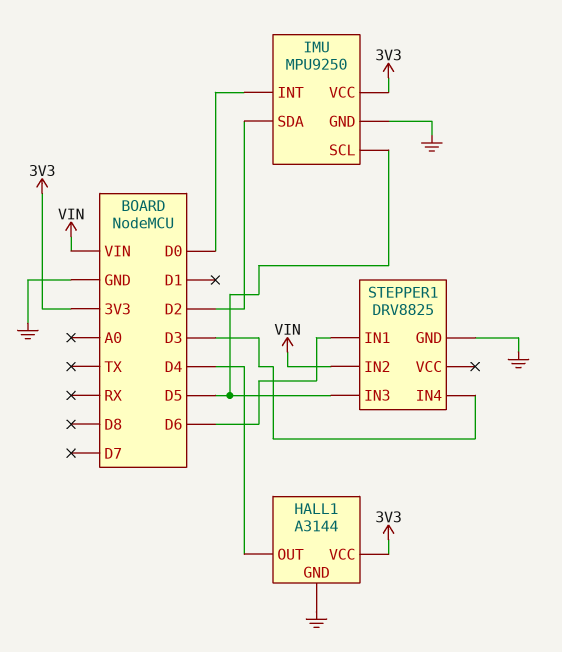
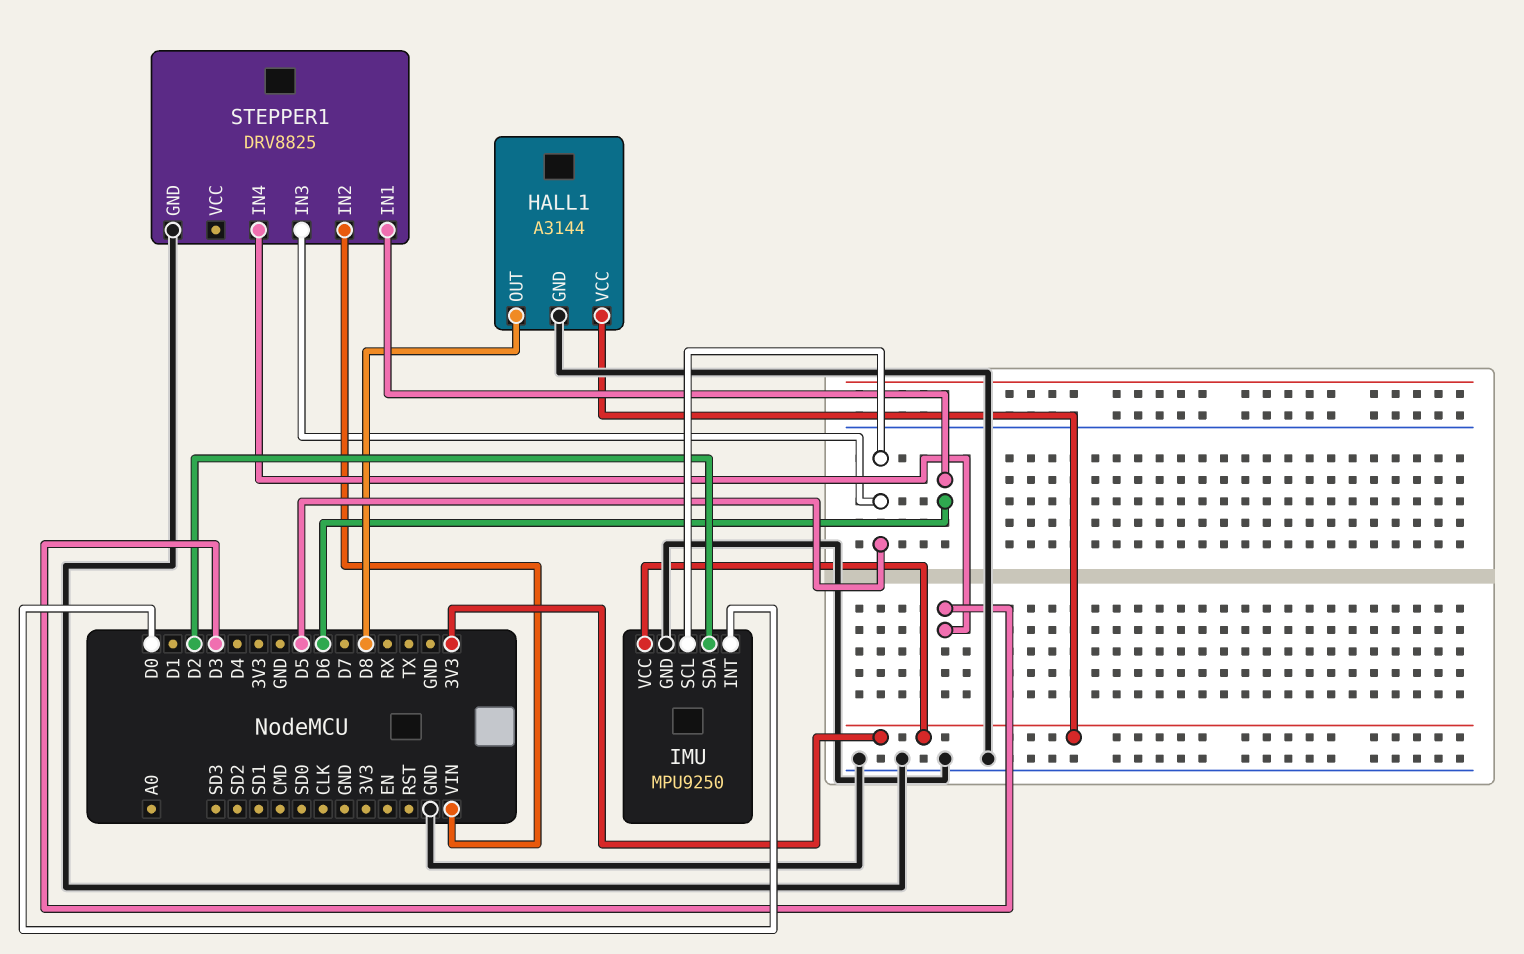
HALL1 pin OUT: D4 -> D8

